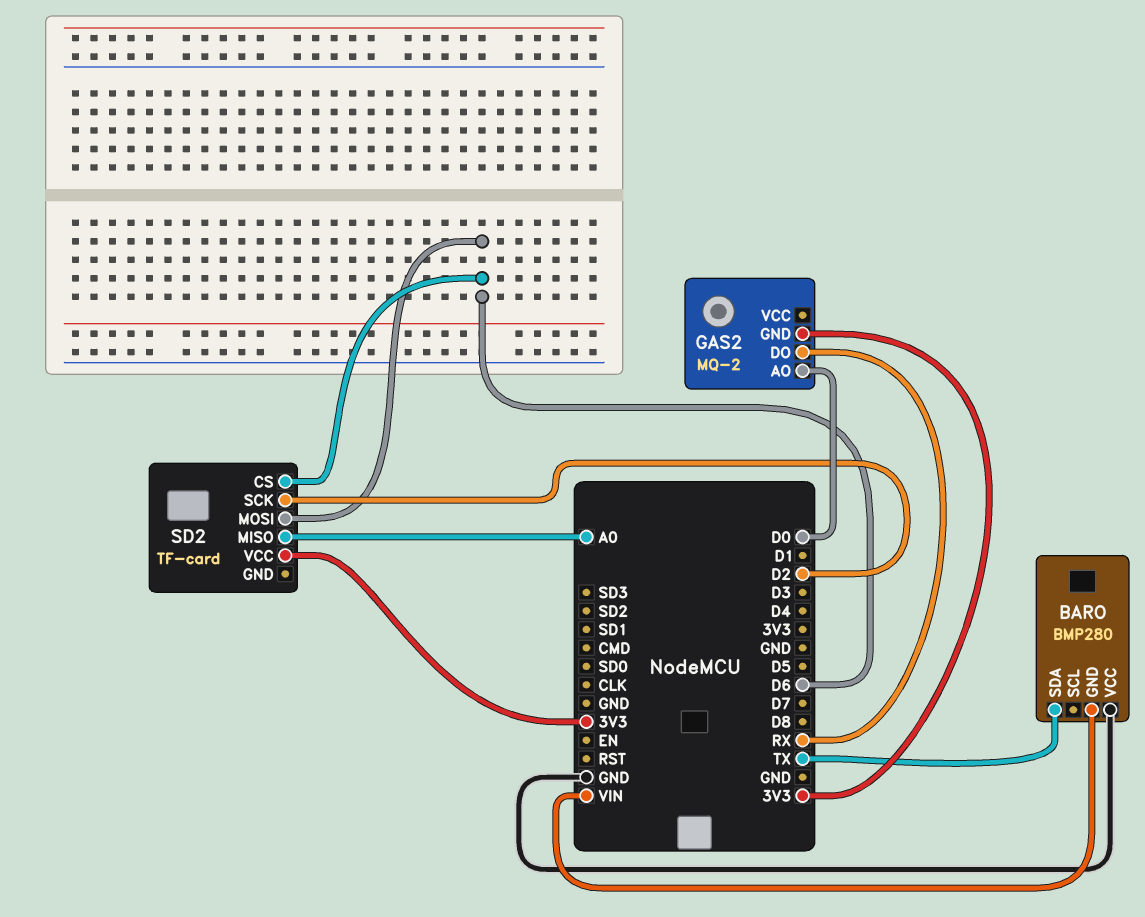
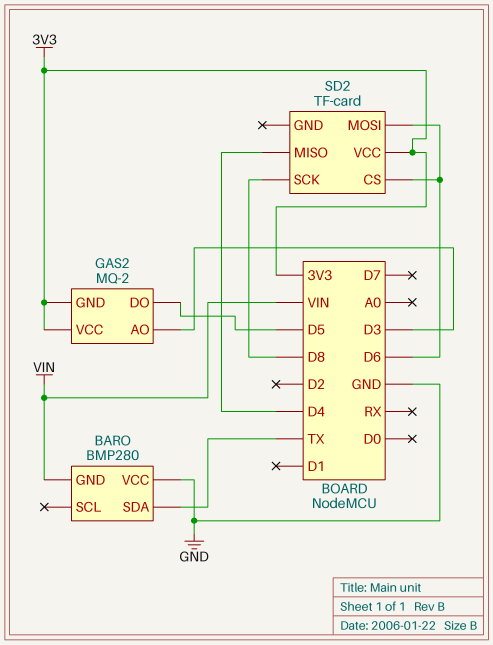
GAS2 pin AO: D0 -> D3
GAS2 pin DO: RX -> D5
GAS2 pin VCC: none -> 3V3
SD2 pin MISO: A0 -> D4
SD2 pin SCK: D2 -> D8

